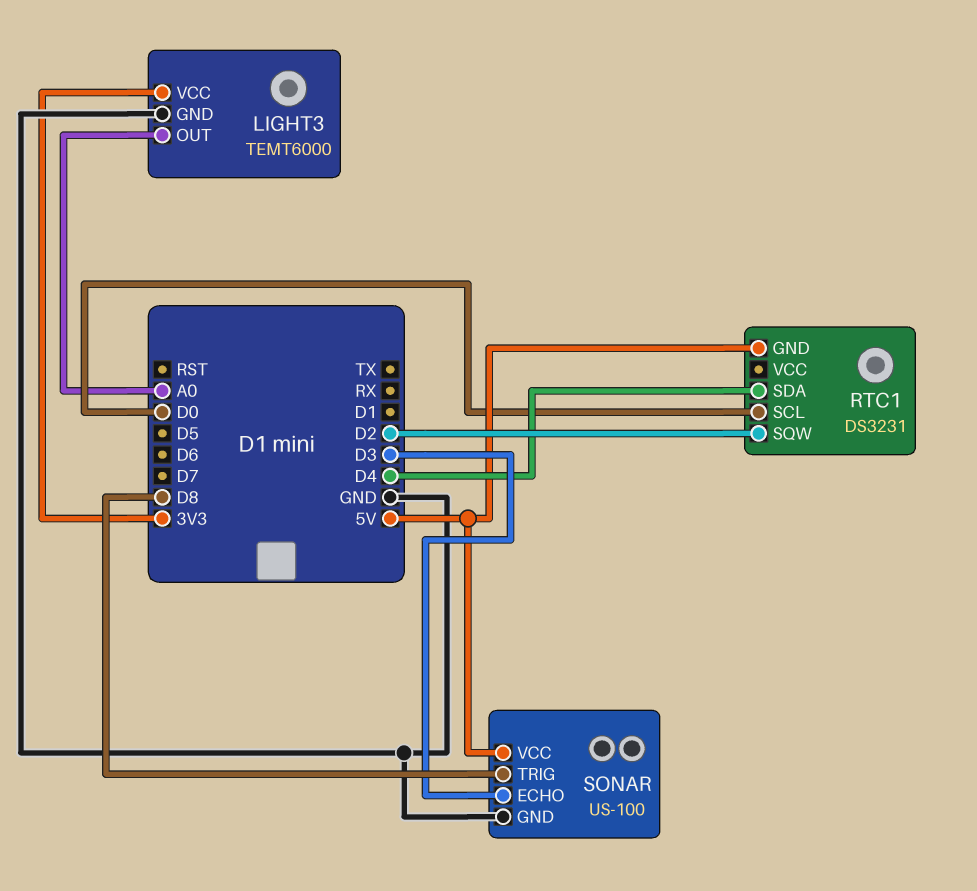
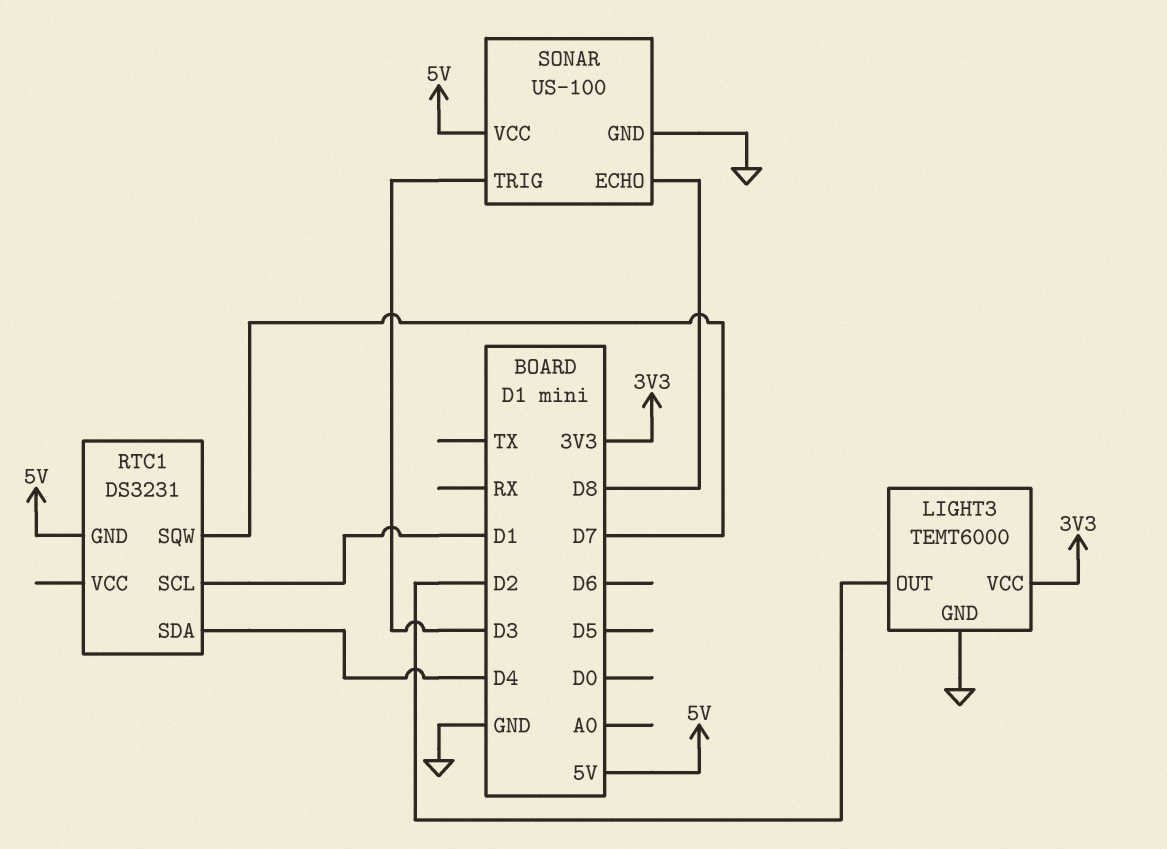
LIGHT3 pin OUT: A0 -> D2
RTC1 pin SCL: D0 -> D1
RTC1 pin SQW: D2 -> D7
SONAR pin ECHO: D3 -> D8
SONAR pin TRIG: D8 -> D3

